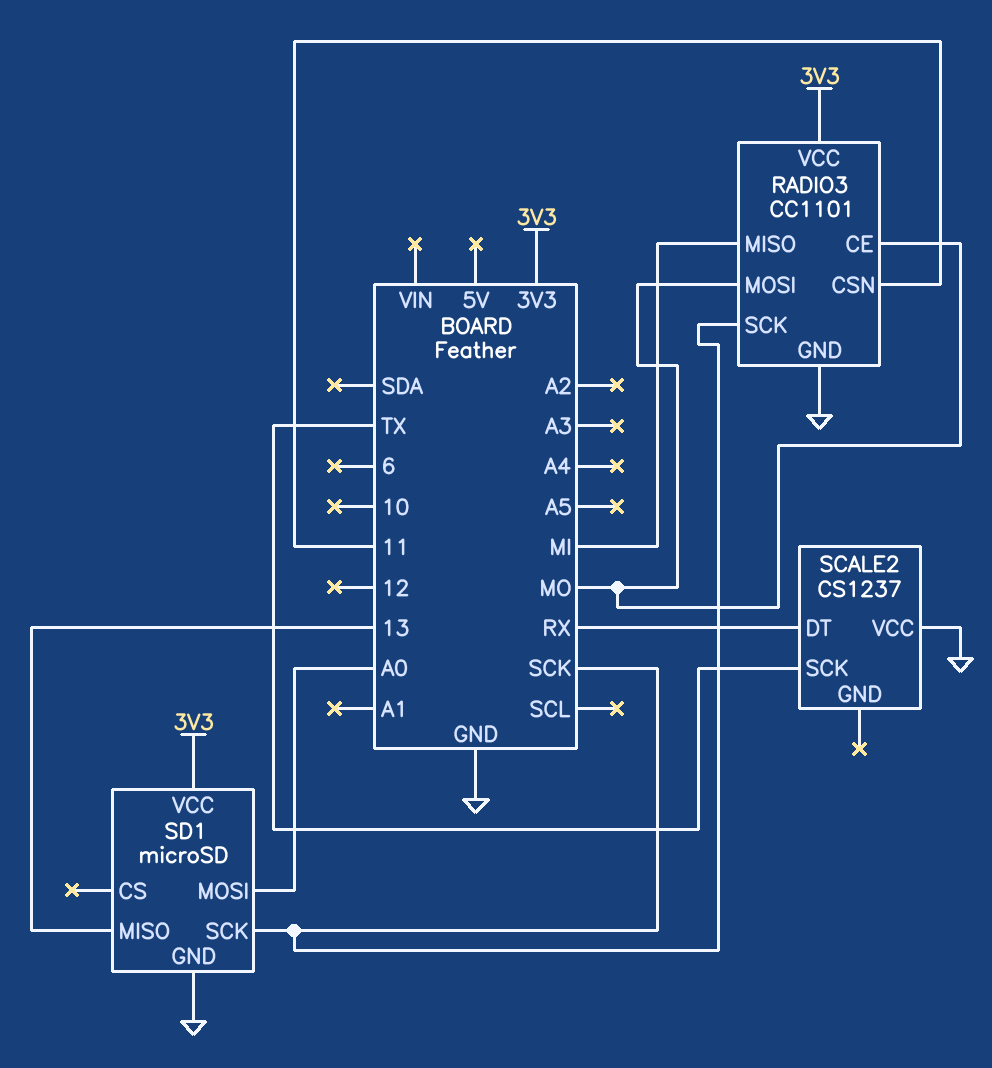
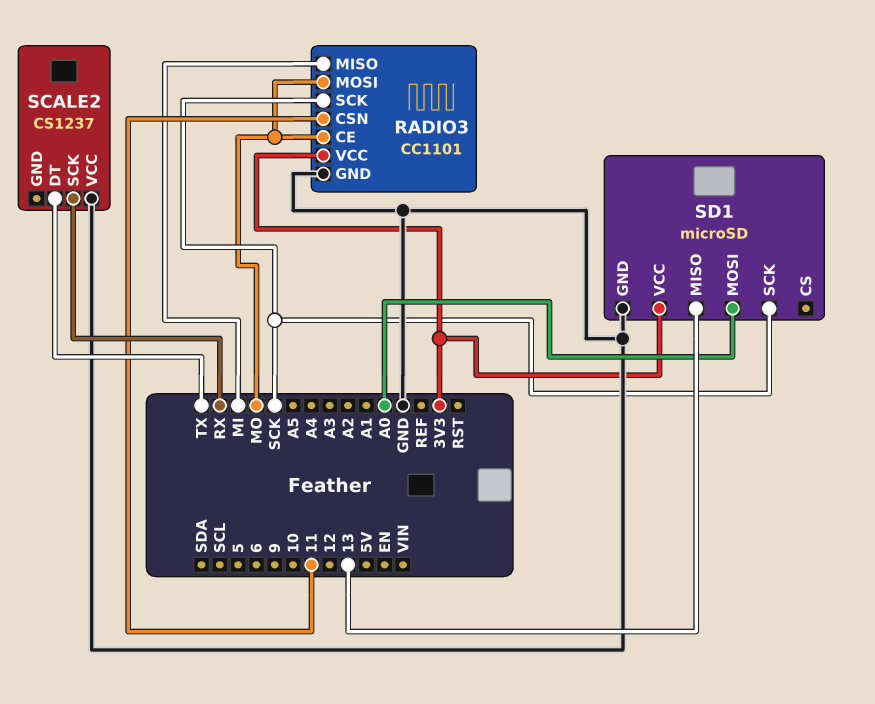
SCALE2 pin DT: RX -> TX
SCALE2 pin SCK: TX -> RX

